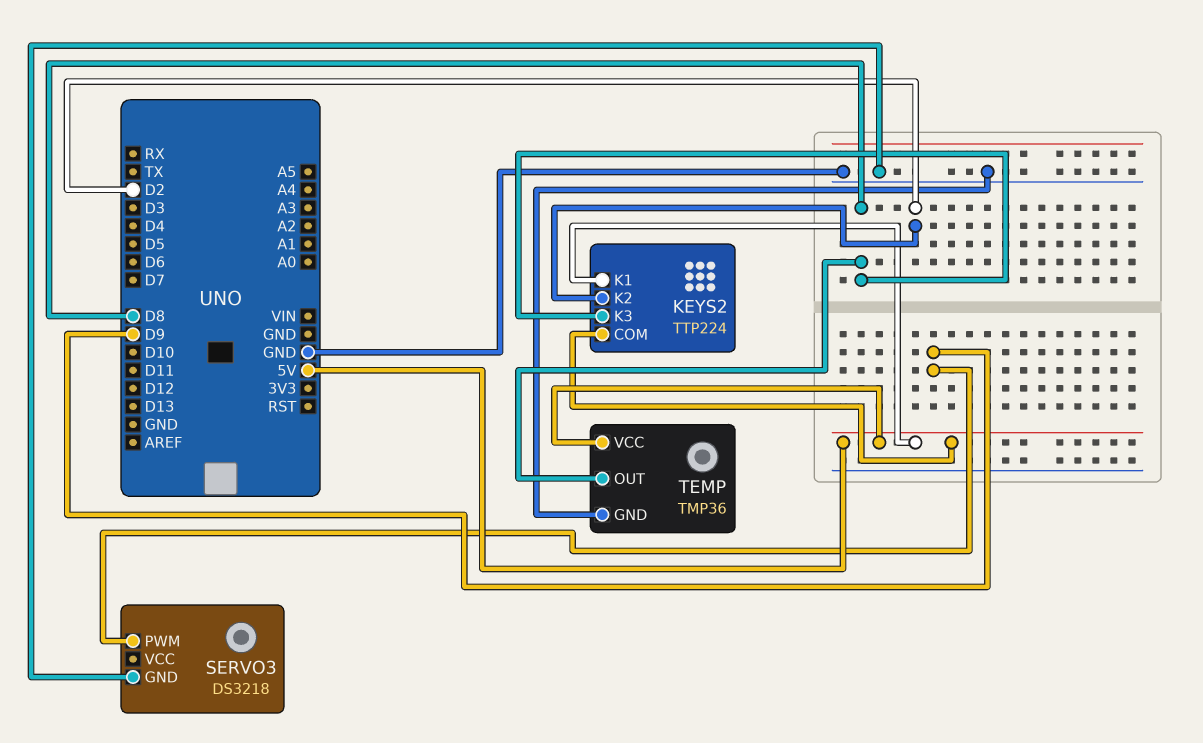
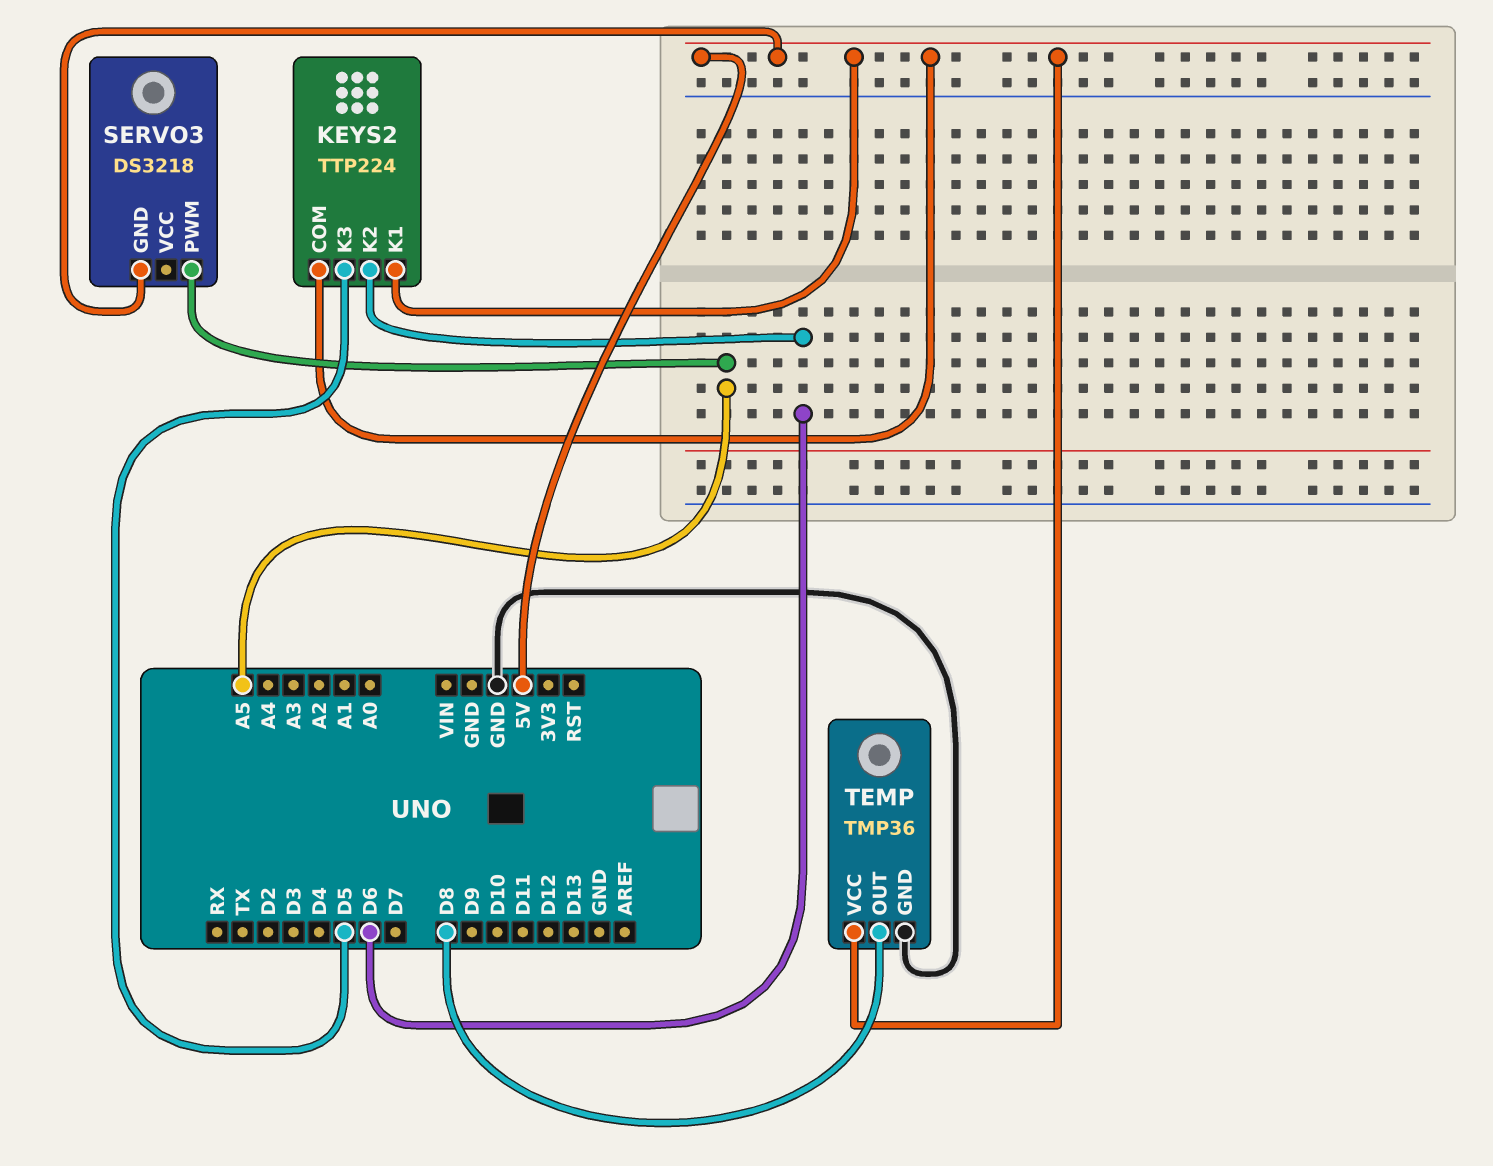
KEYS2 pin K2: D2 -> D6
KEYS2 pin K3: D8 -> D5
SERVO3 pin GND: GND -> 5V
SERVO3 pin PWM: D9 -> A5

